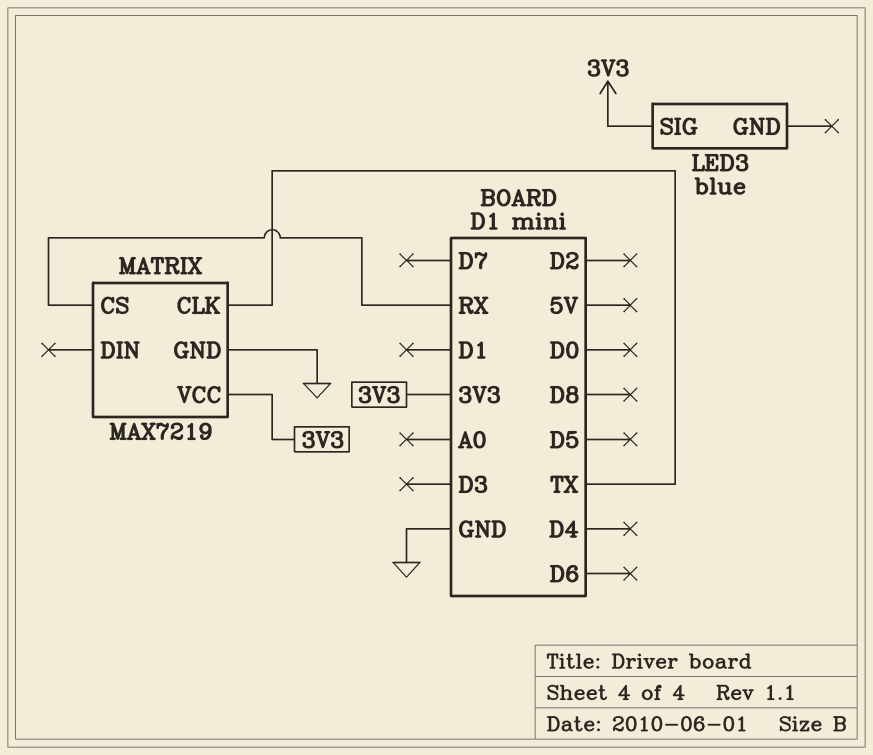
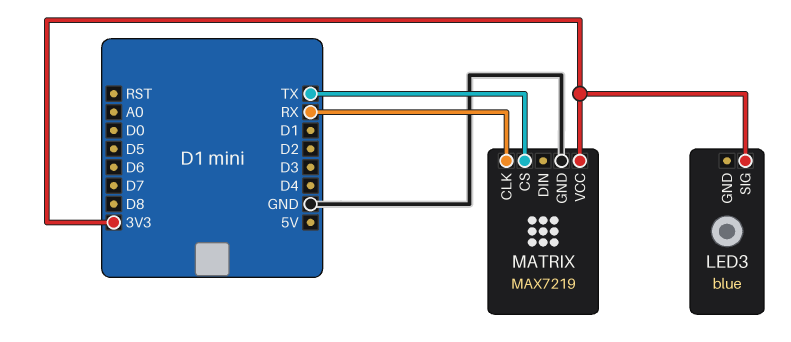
MATRIX pin CLK: TX -> RX
MATRIX pin CS: RX -> TX

